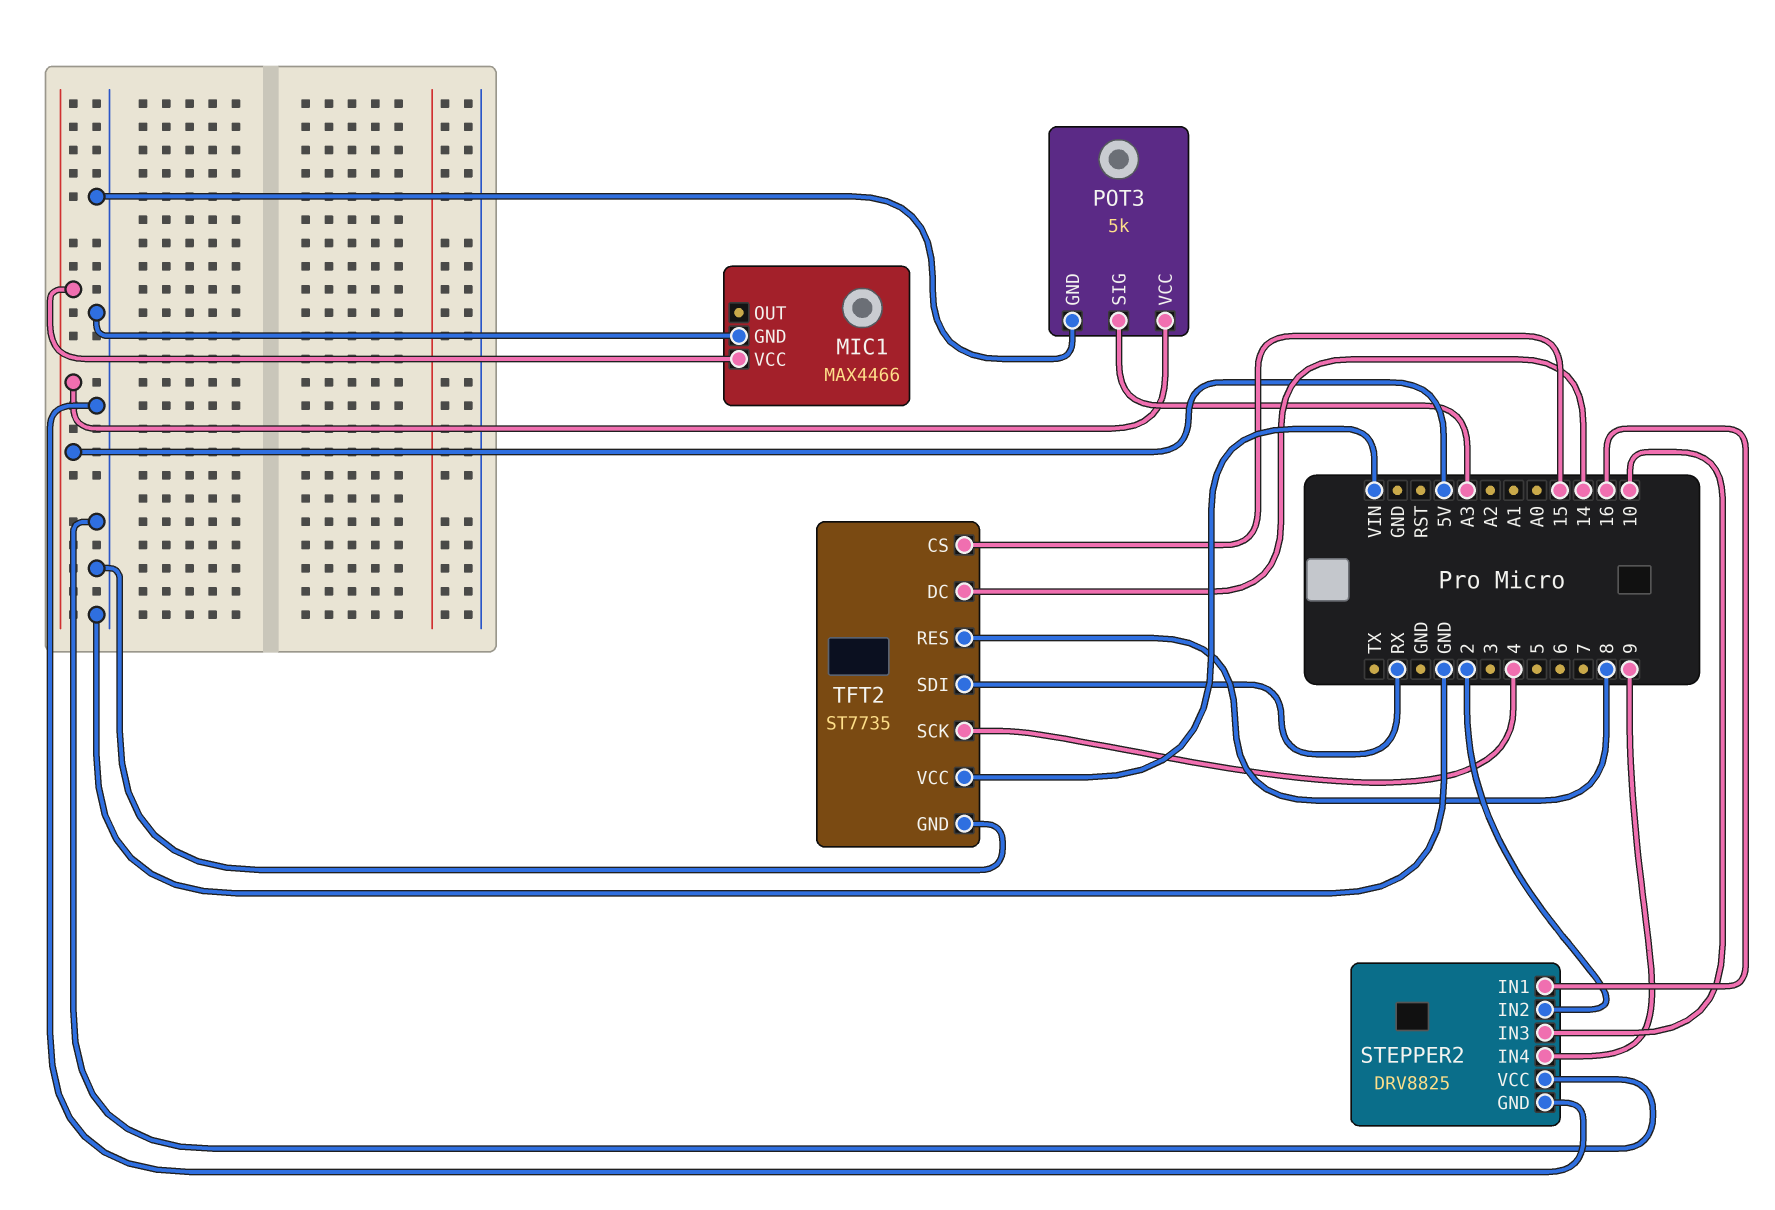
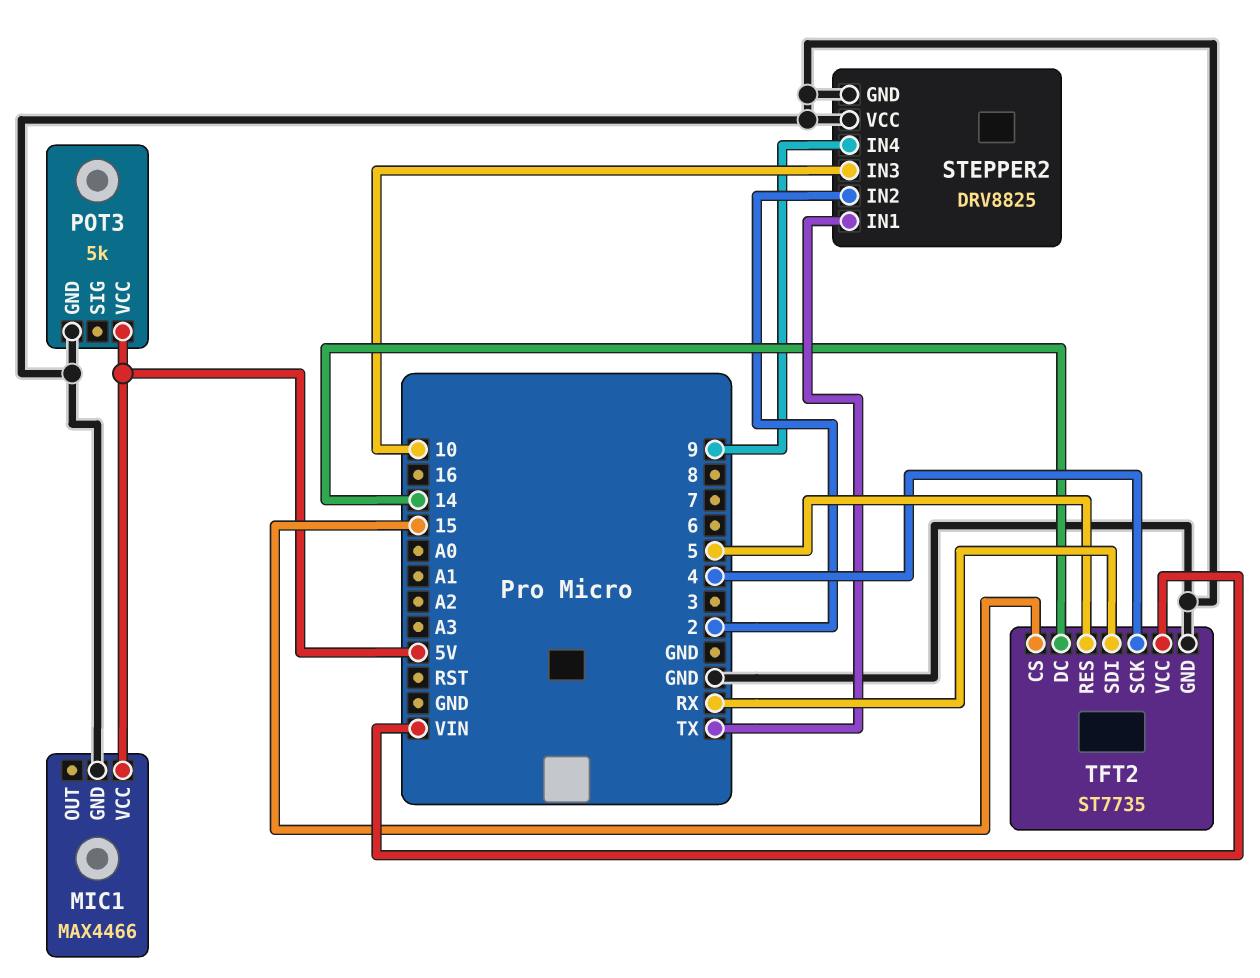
POT3 pin SIG: A3 -> none
STEPPER2 pin IN1: 16 -> TX
TFT2 pin RES: 8 -> 5

